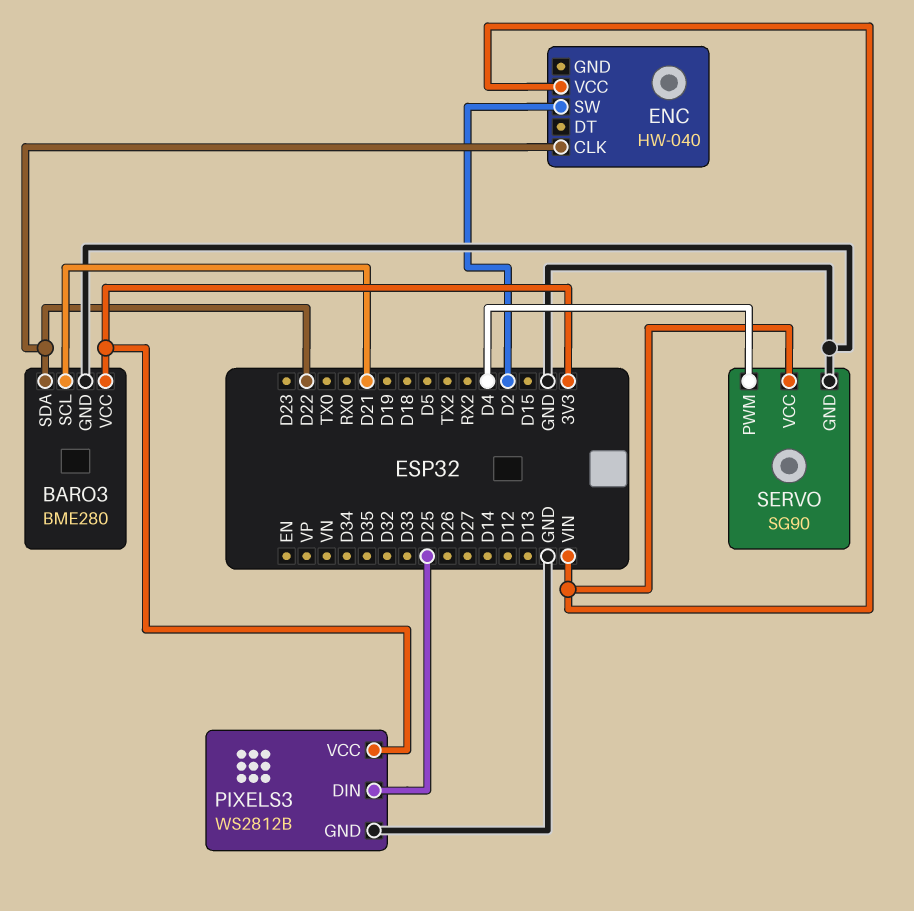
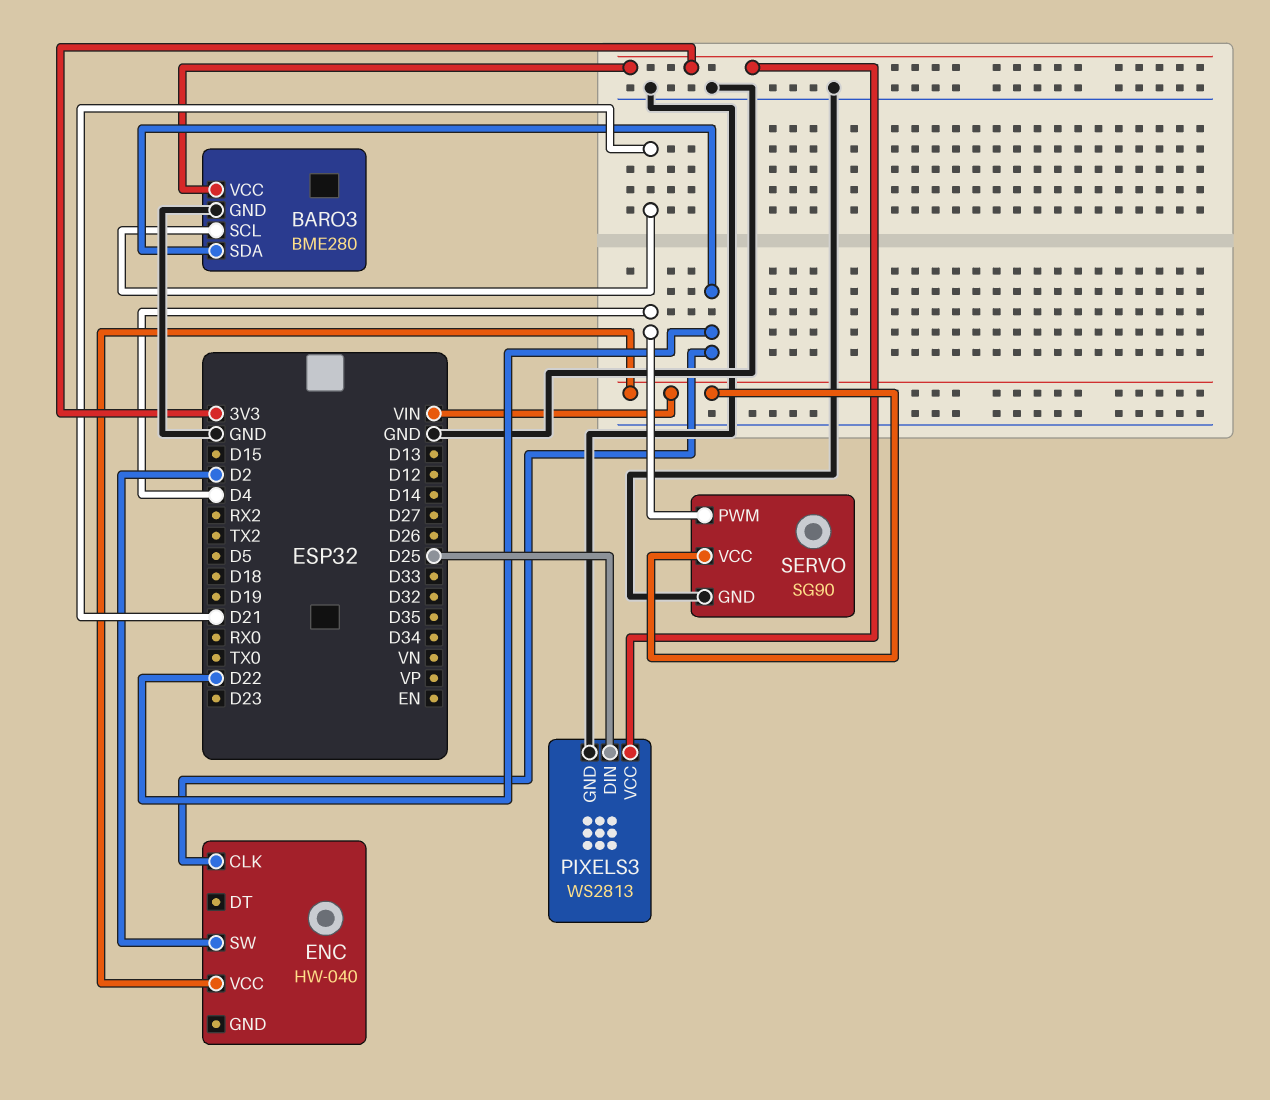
PIXELS3: WS2812B -> WS2813

